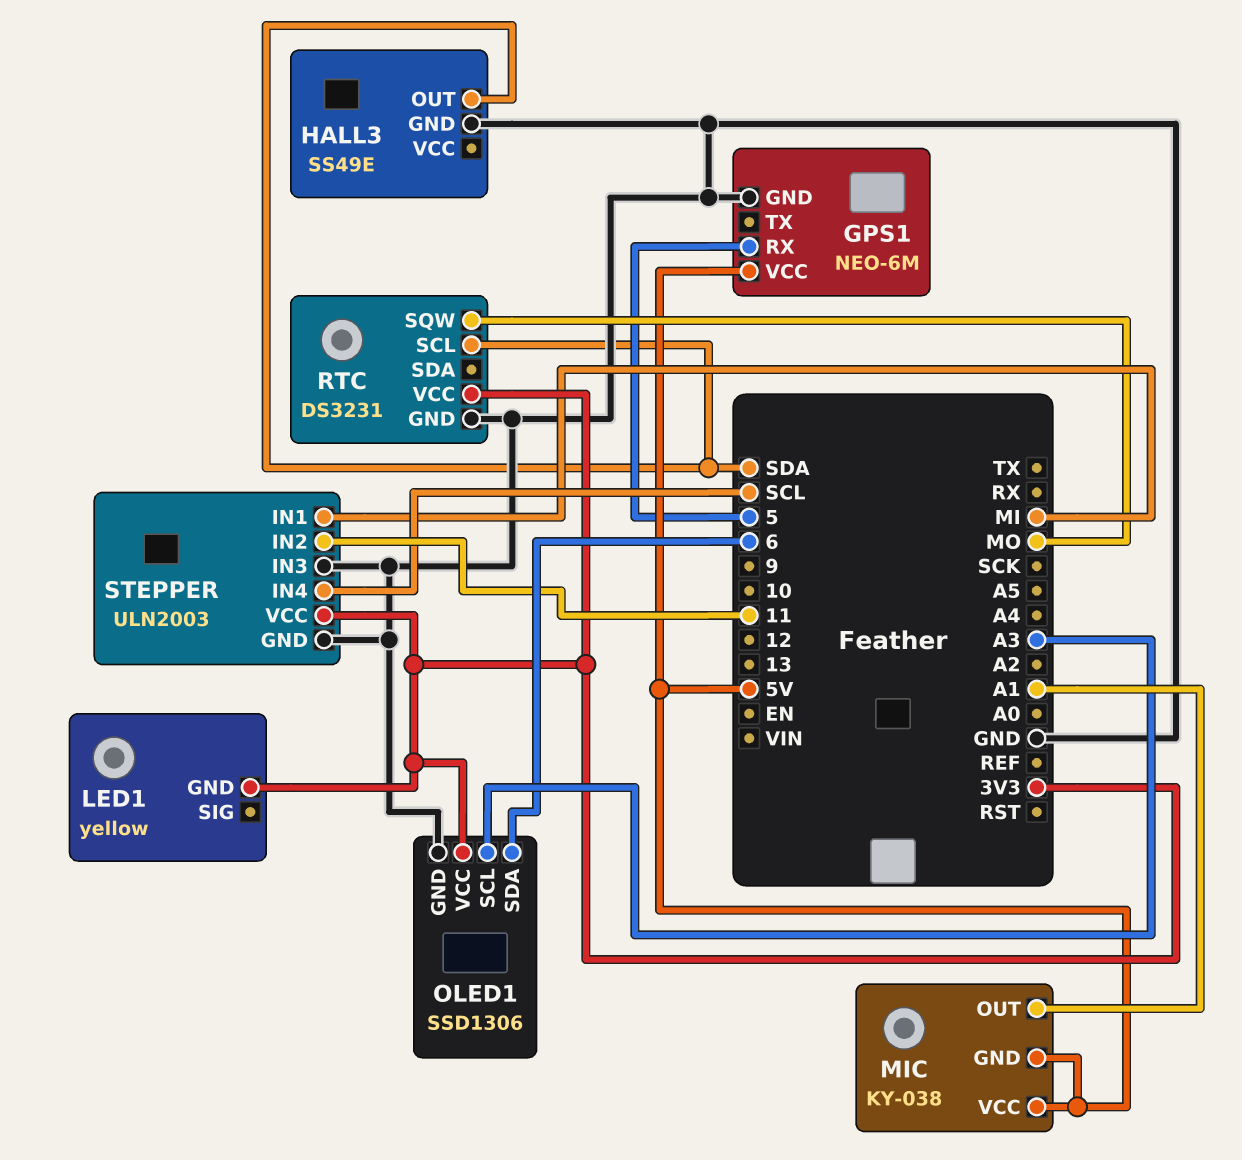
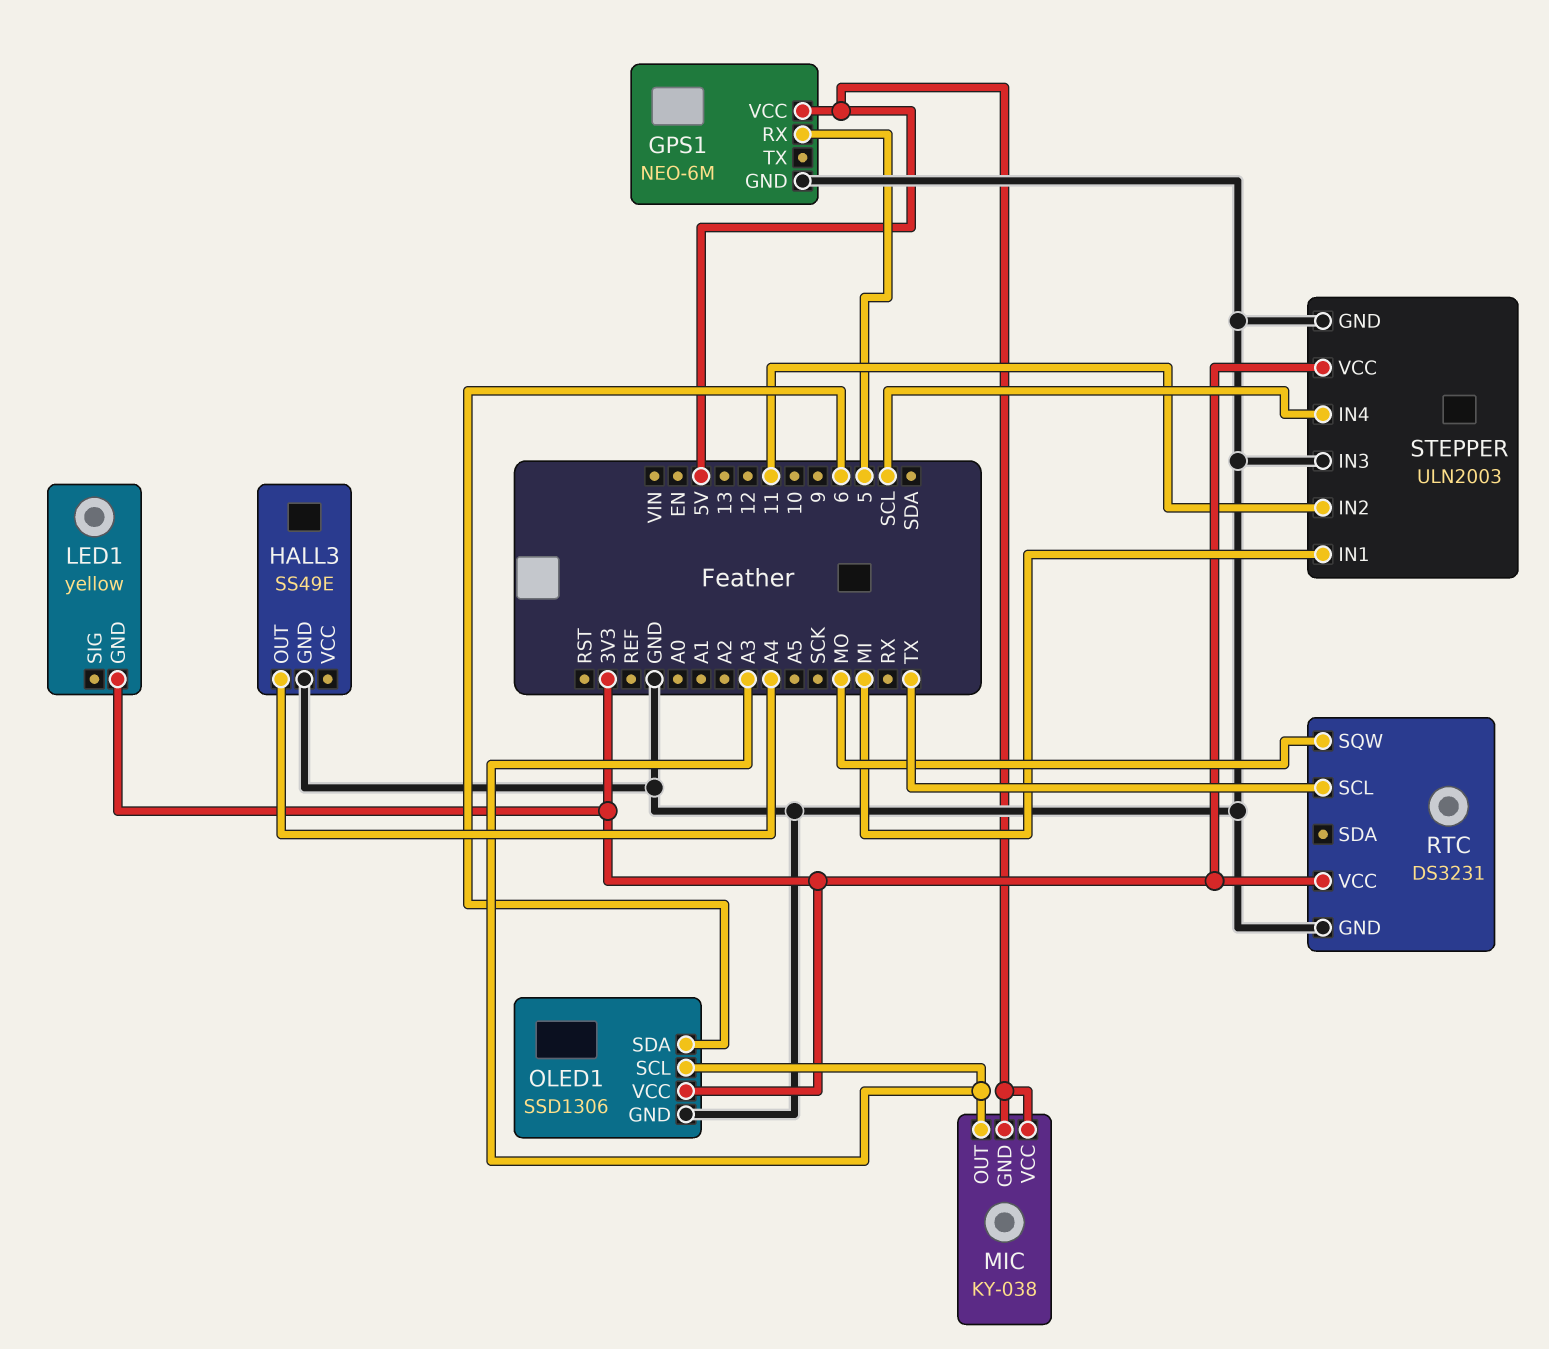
HALL3 pin OUT: SDA -> A4
MIC pin OUT: A1 -> A3
RTC pin SCL: SDA -> TX

